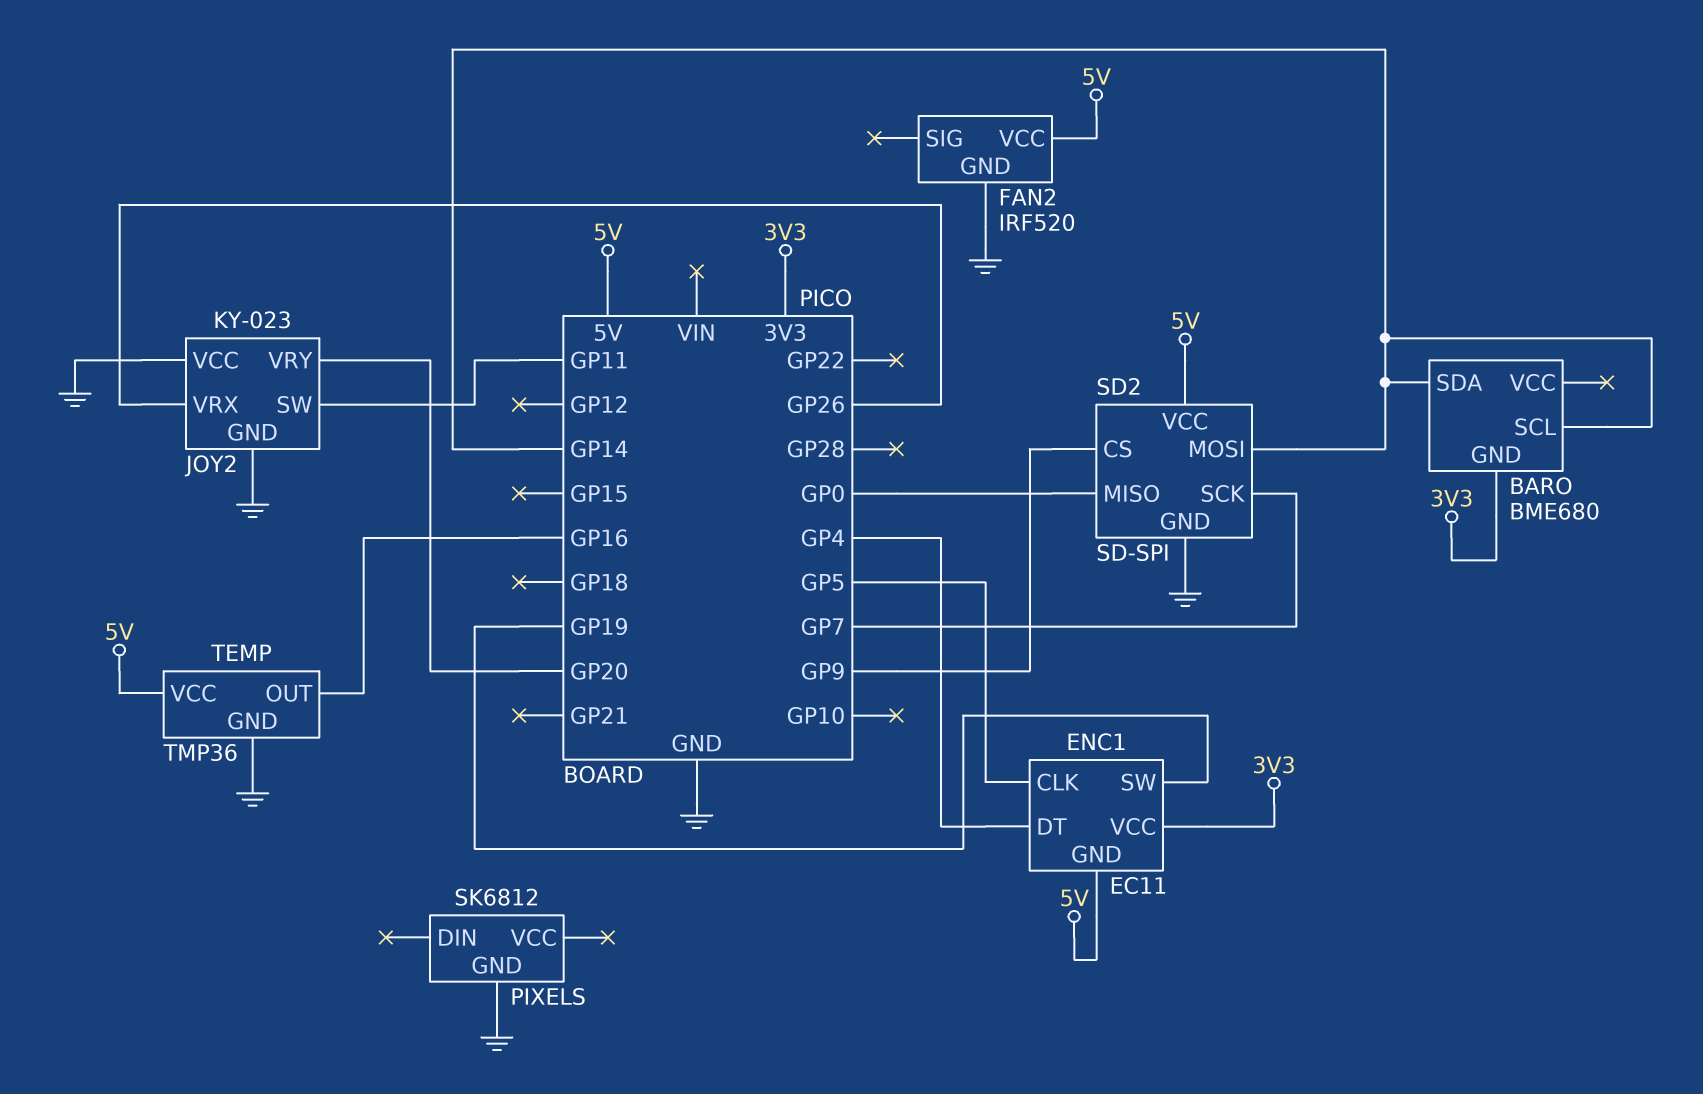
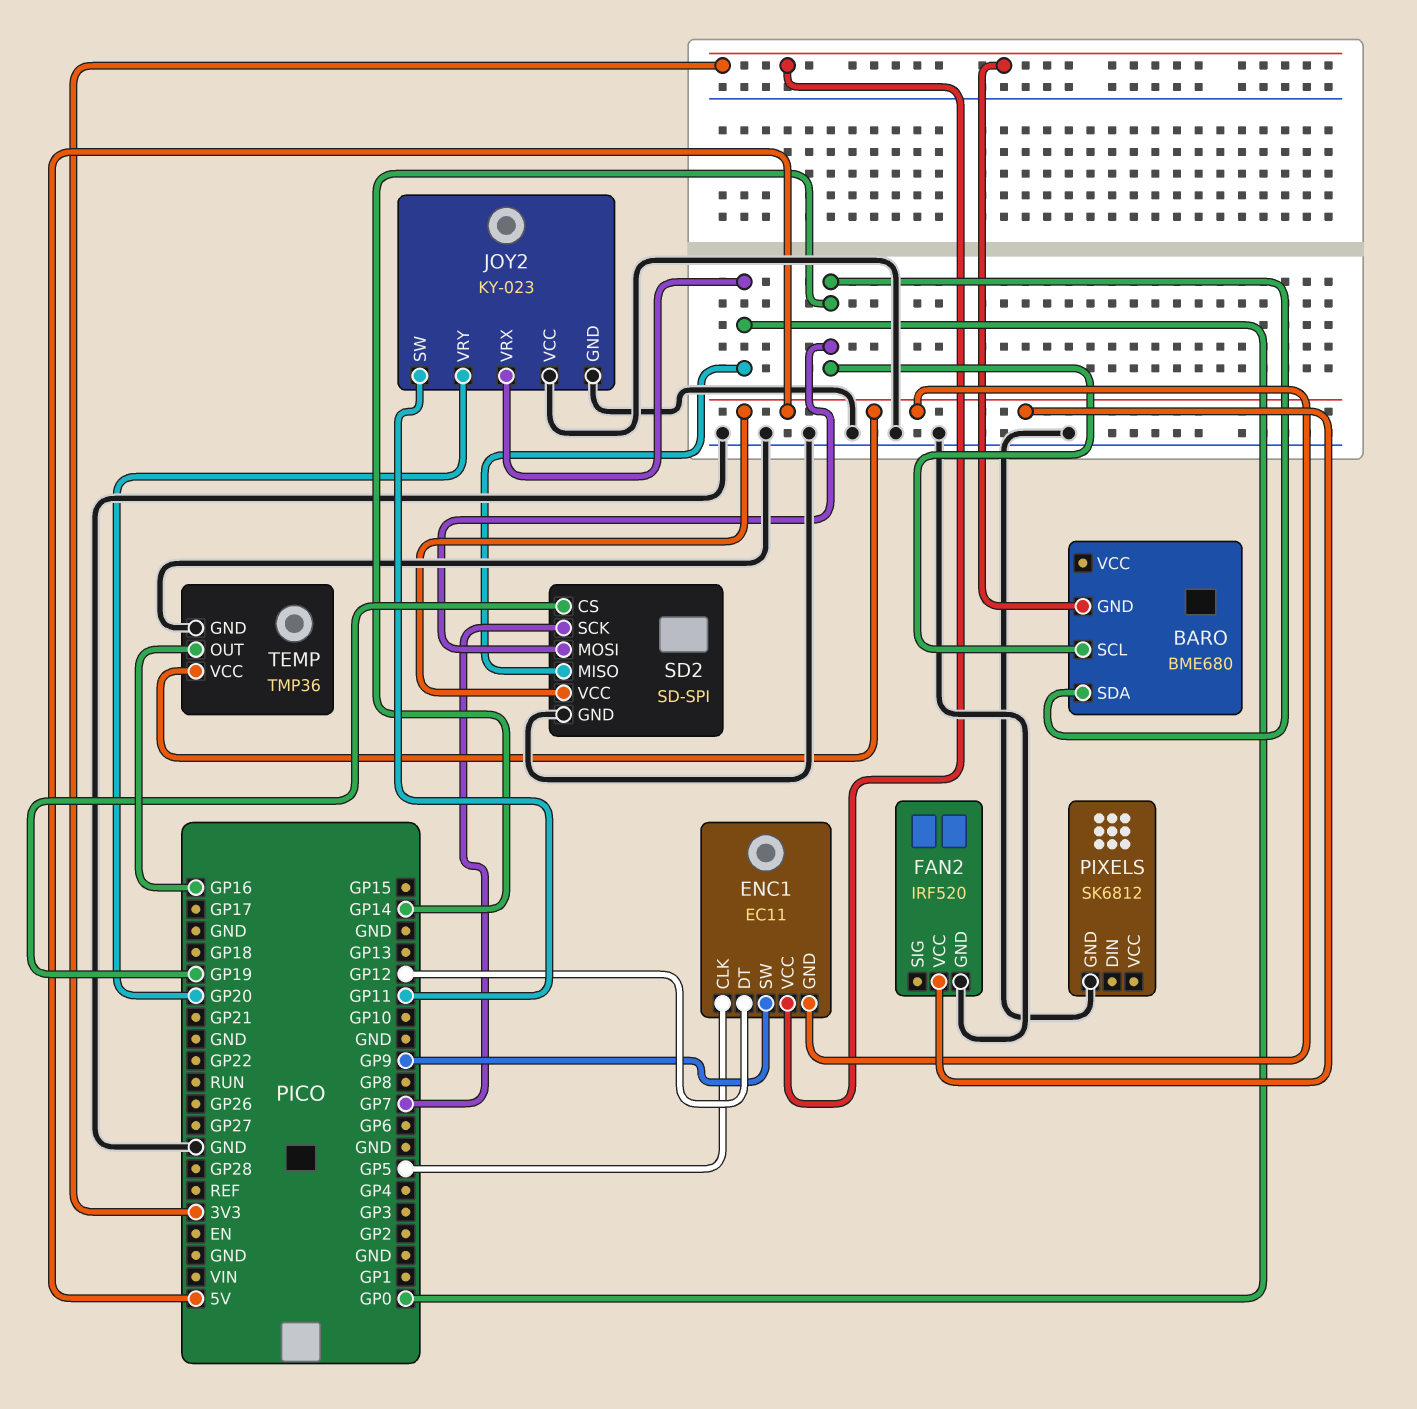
ENC1 pin DT: GP4 -> GP12
ENC1 pin SW: GP19 -> GP9
JOY2 pin VRX: GP26 -> GP0
SD2 pin CS: GP9 -> GP19

